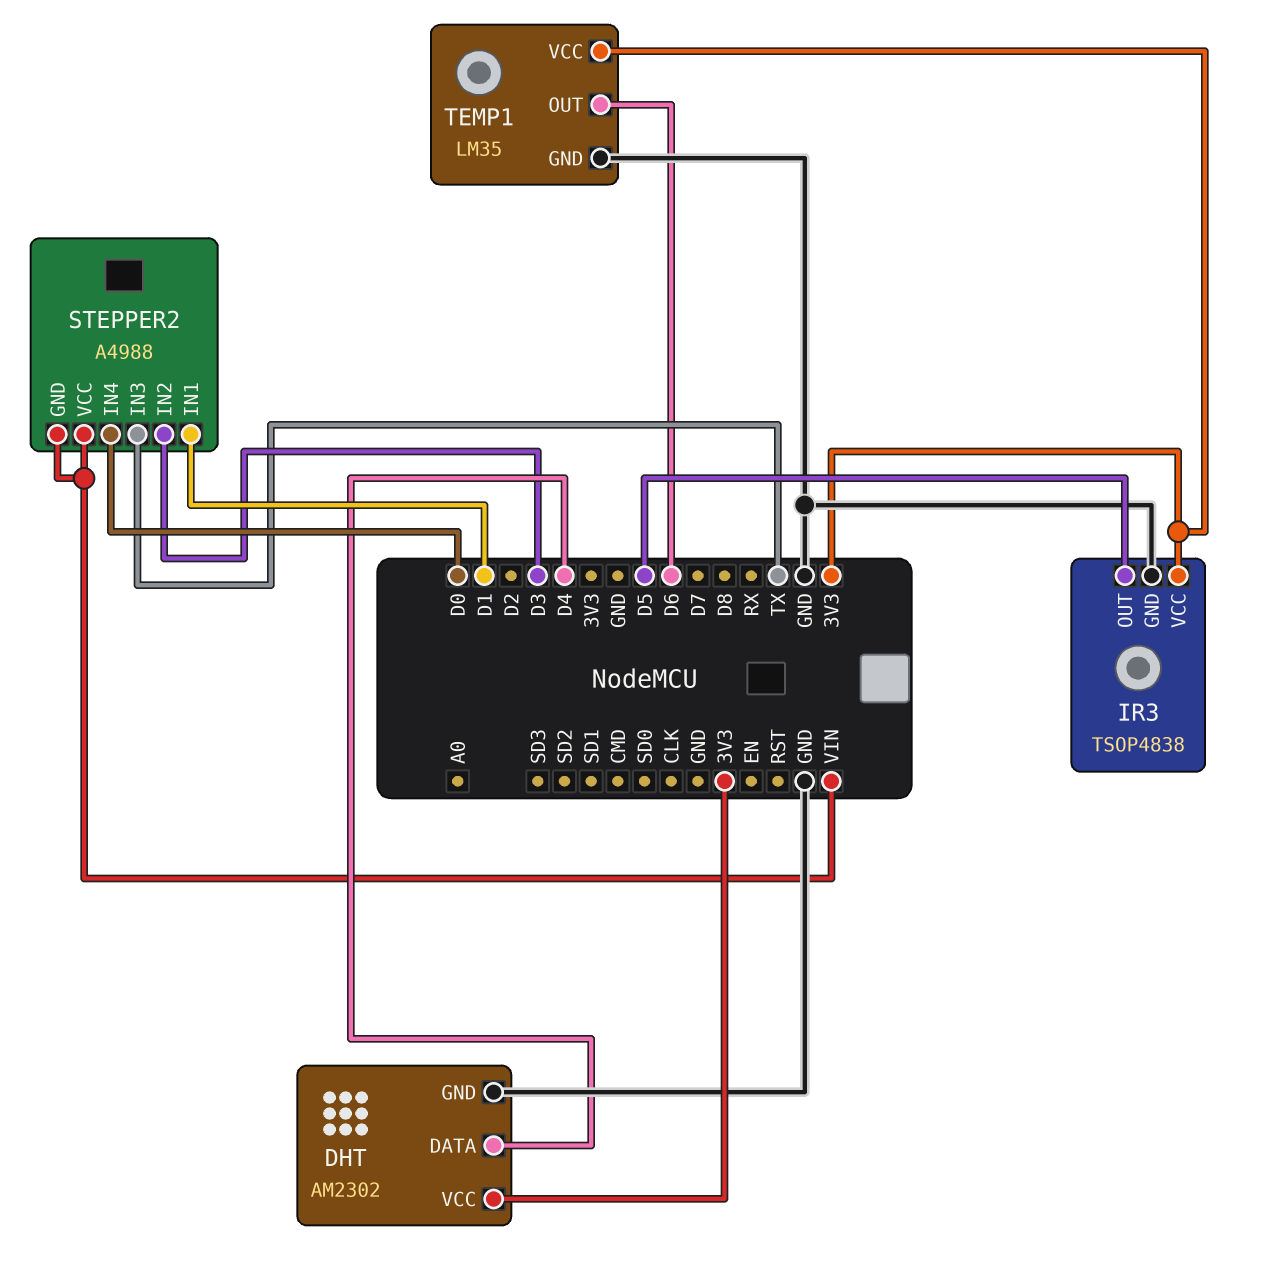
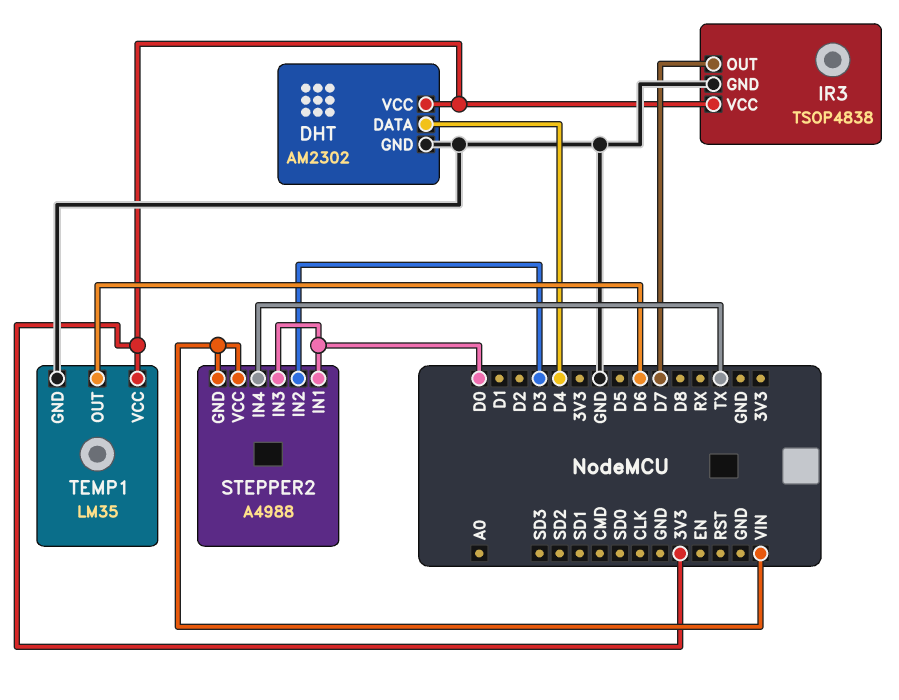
IR3 pin OUT: D5 -> D7
STEPPER2 pin IN1: D1 -> D0
STEPPER2 pin IN3: TX -> D0
STEPPER2 pin IN4: D0 -> TX

